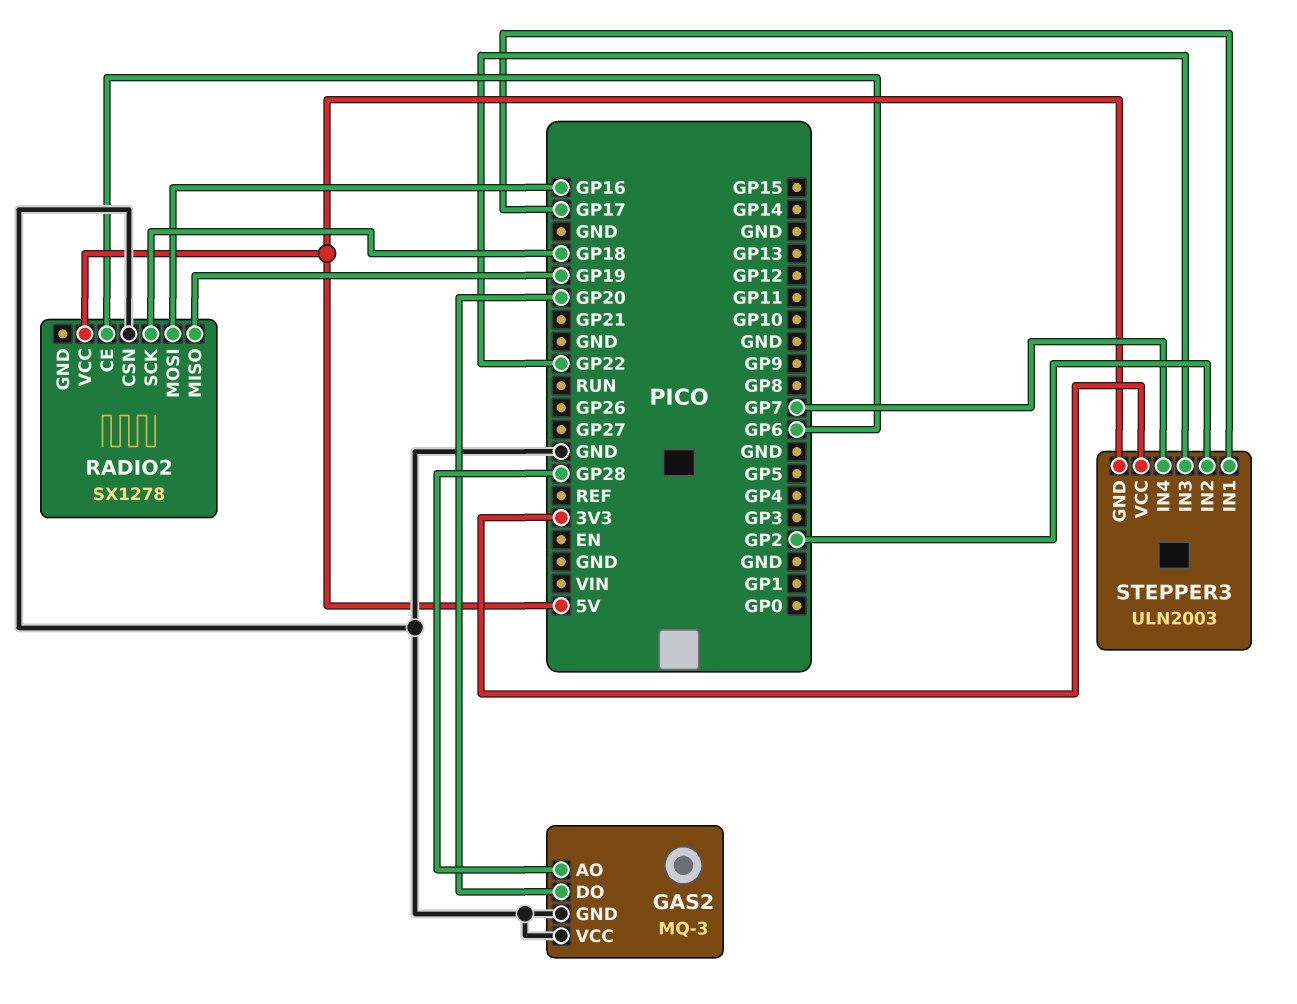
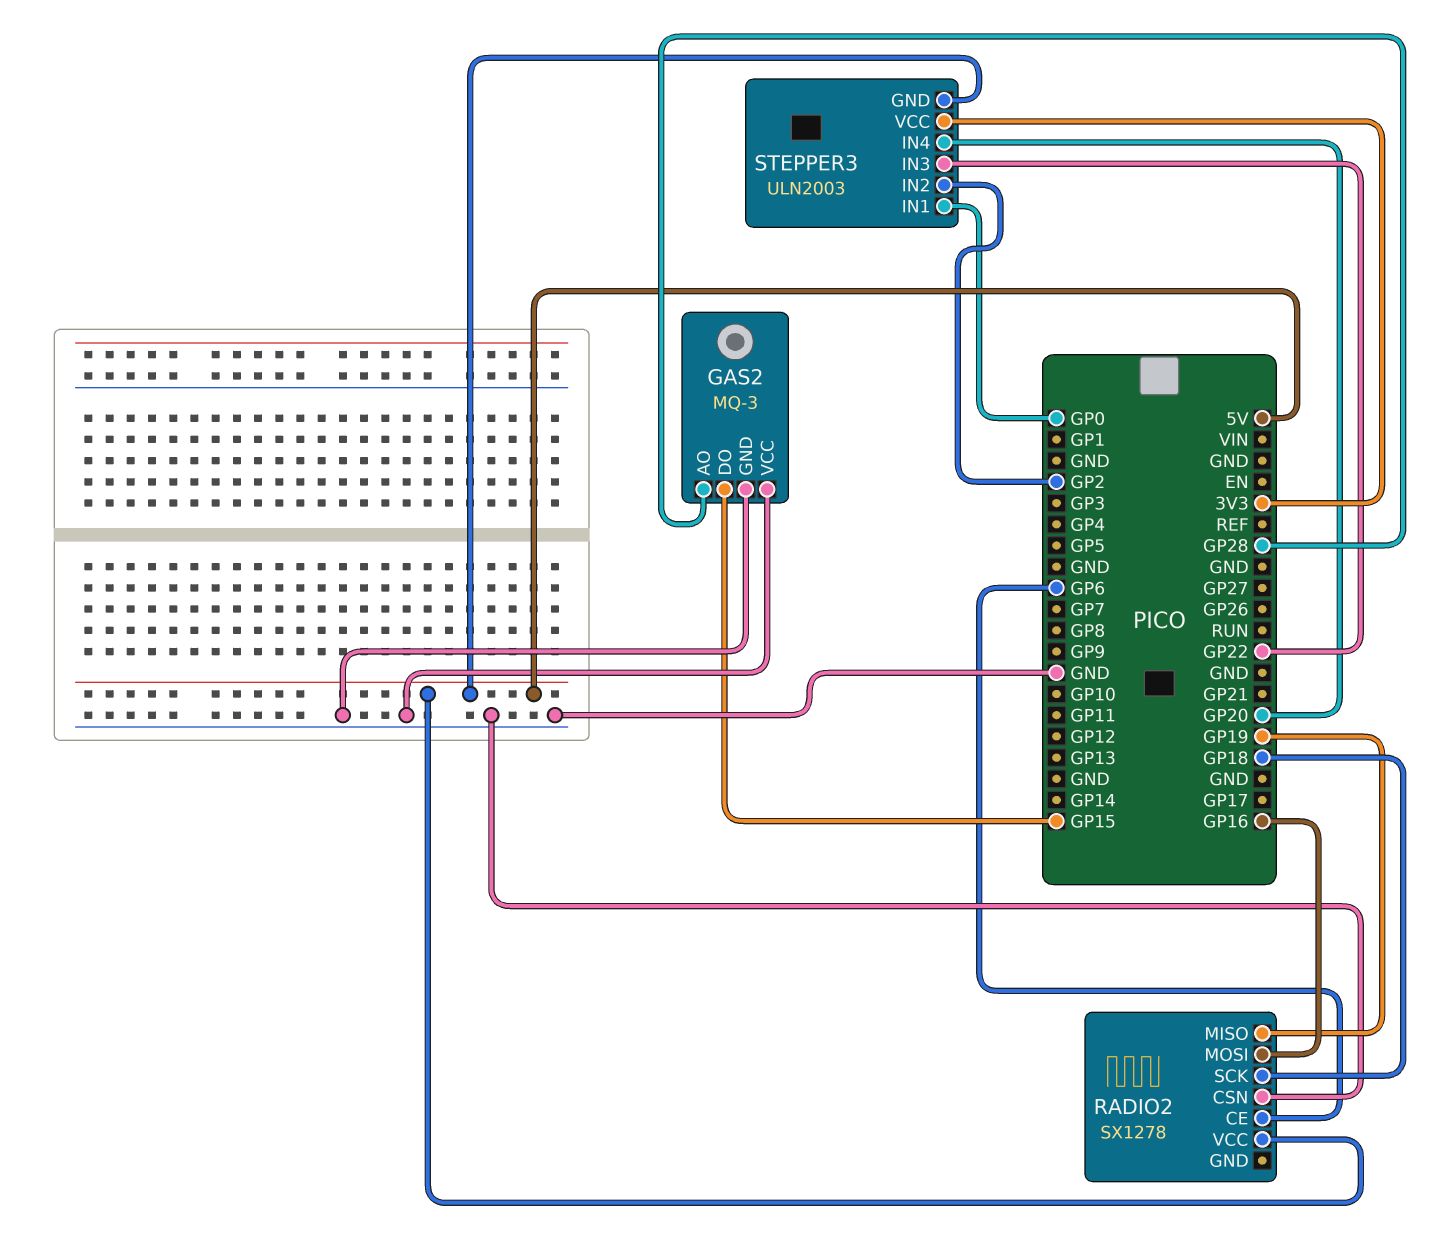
GAS2 pin DO: GP20 -> GP15
STEPPER3 pin IN1: GP17 -> GP0
STEPPER3 pin IN4: GP7 -> GP20

